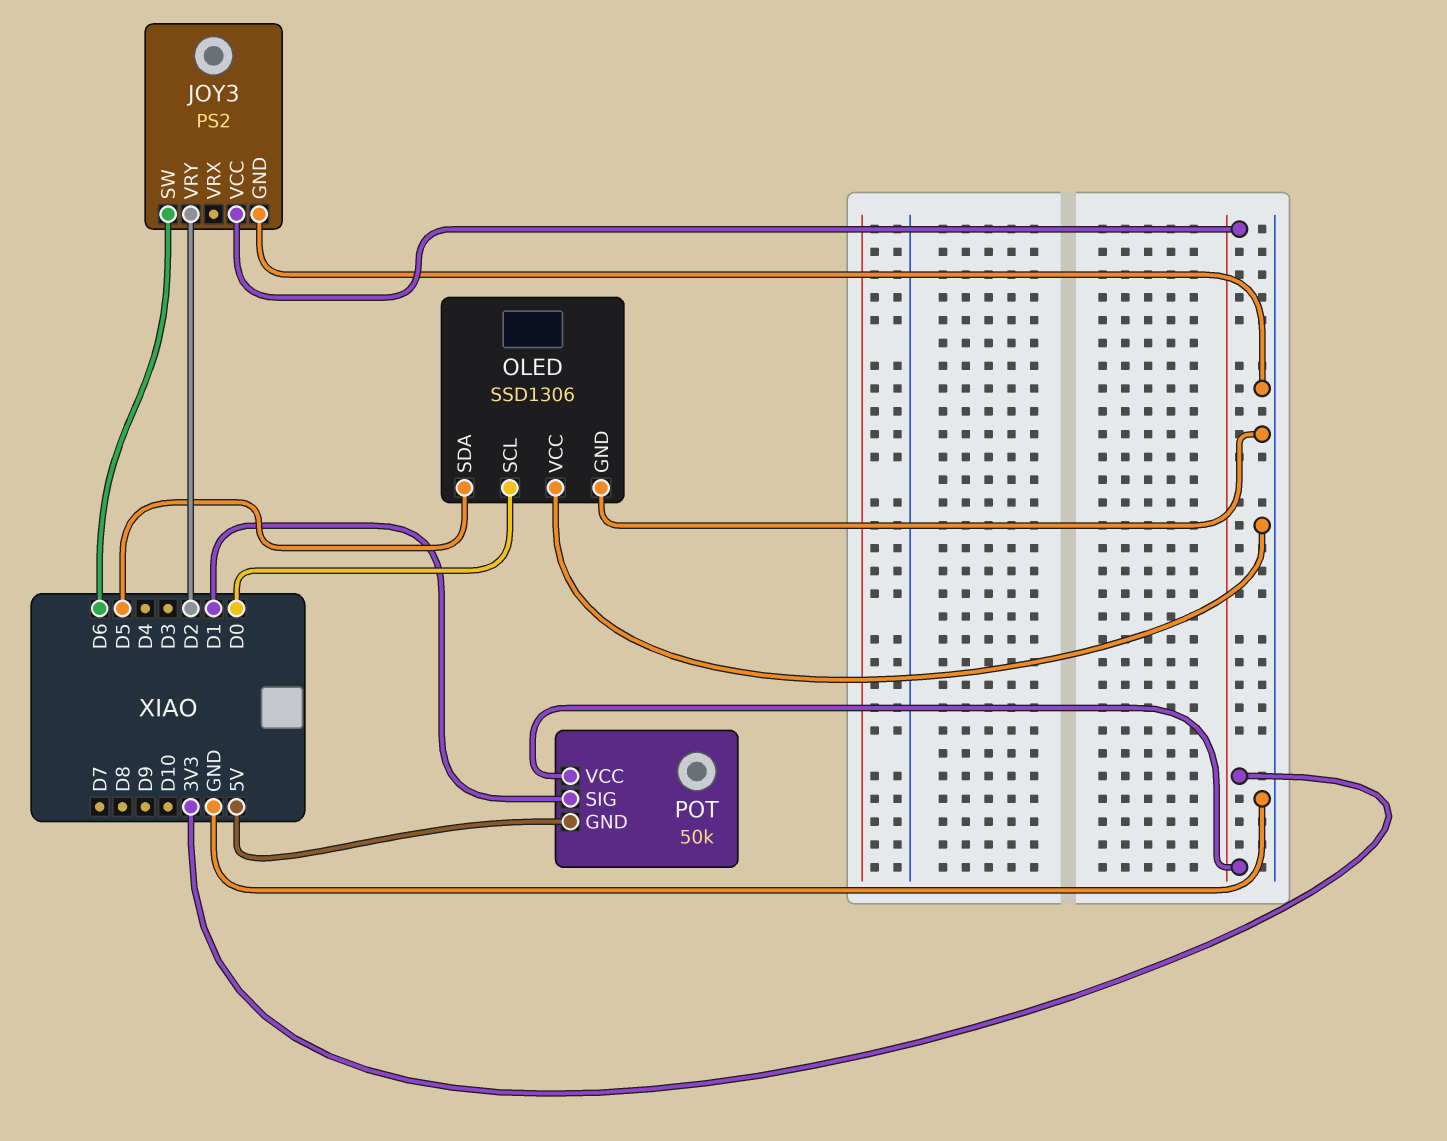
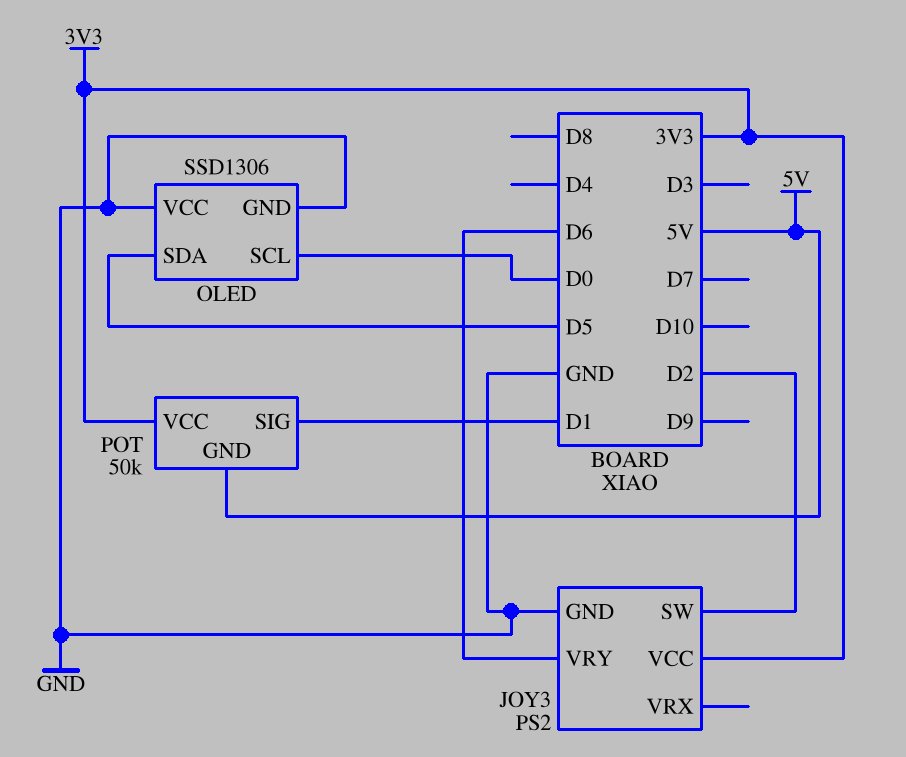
JOY3 pin SW: D6 -> D2
JOY3 pin VRY: D2 -> D6

